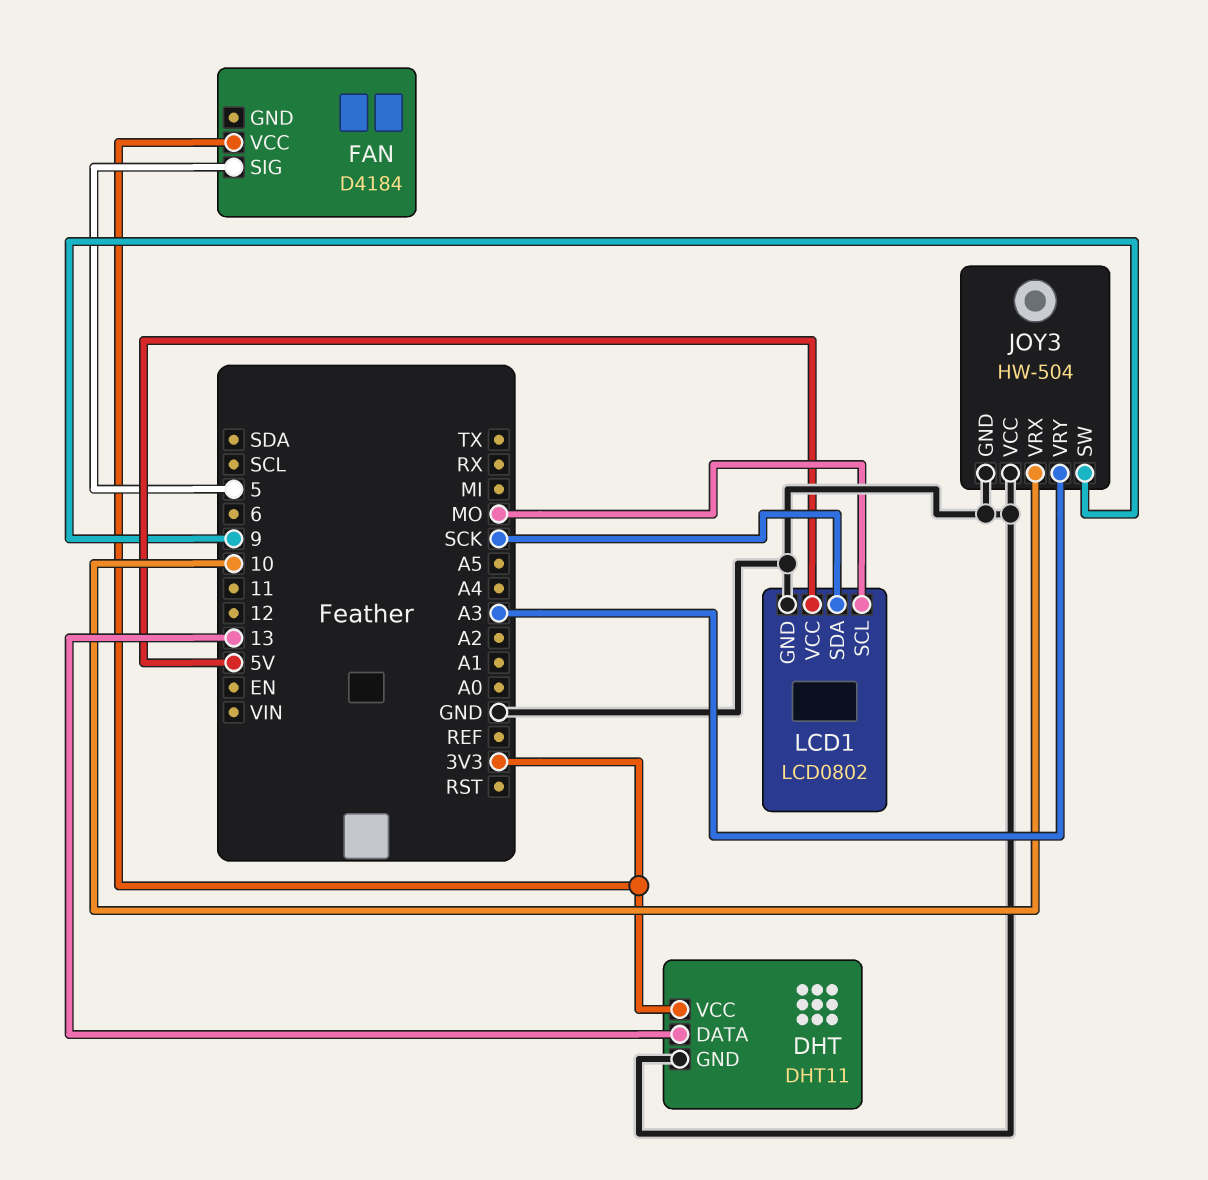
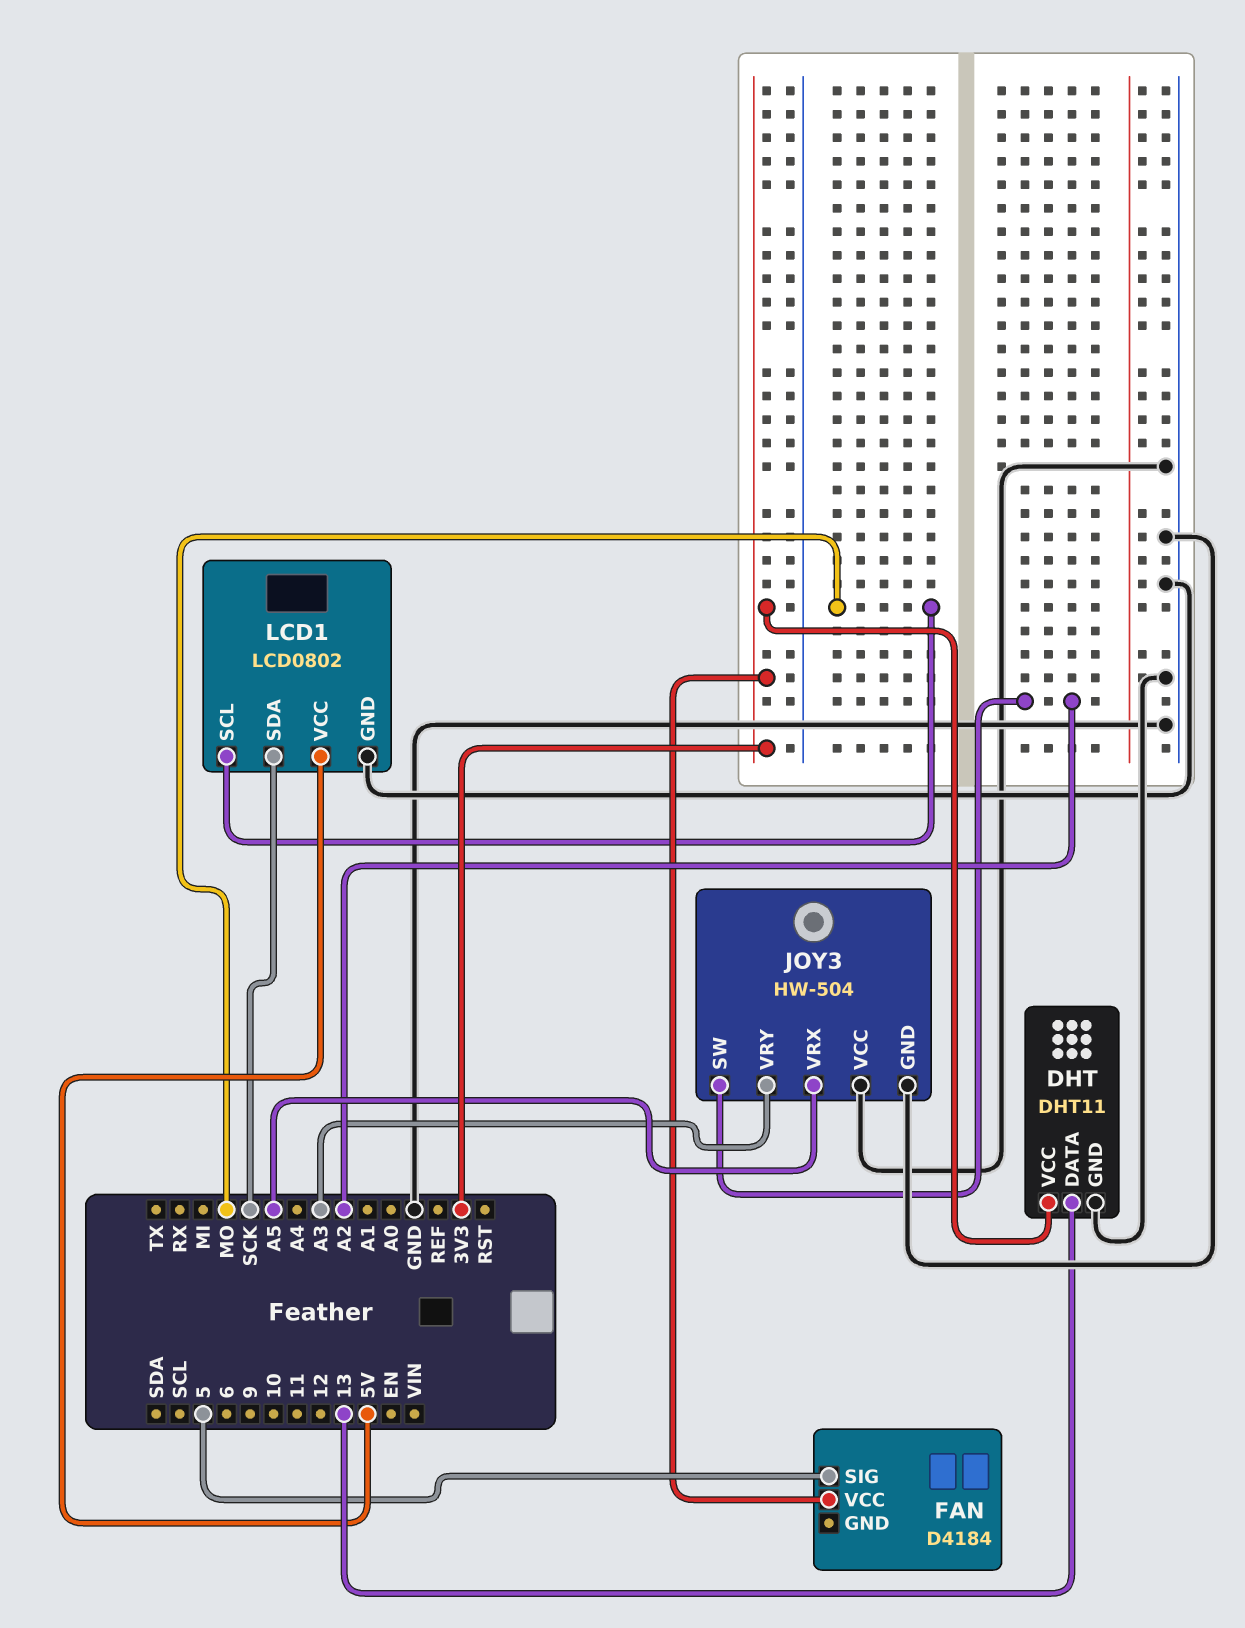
JOY3 pin SW: 9 -> A2
JOY3 pin VRX: 10 -> A5

